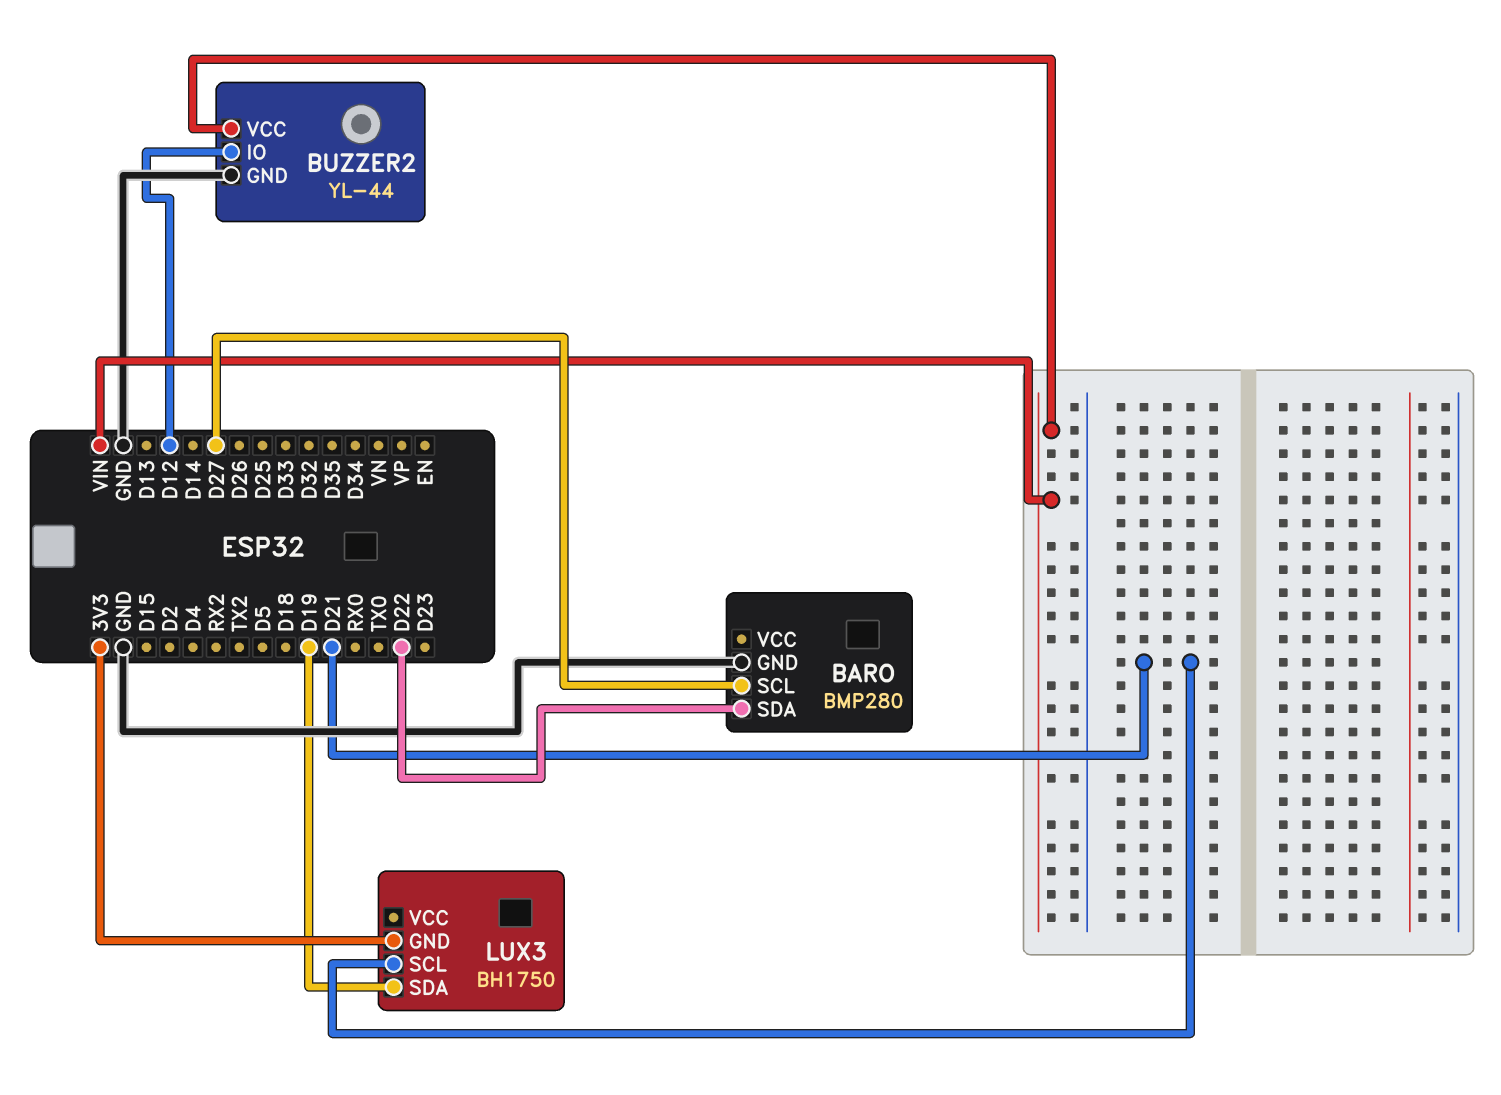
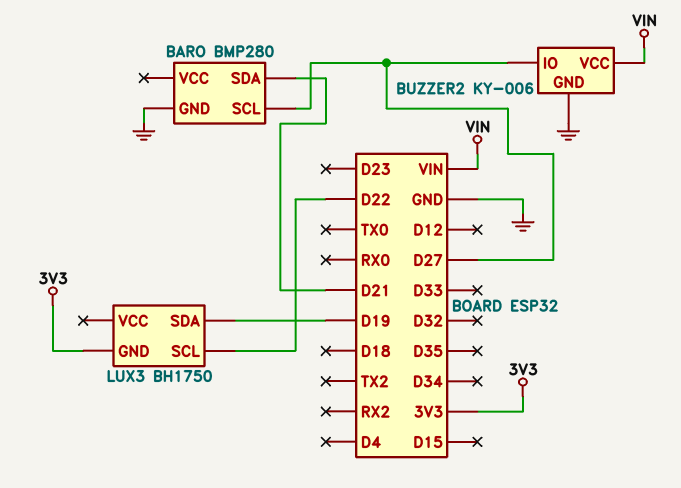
BARO pin SDA: D22 -> D21
BUZZER2: YL-44 -> KY-006
BUZZER2 pin IO: D12 -> D27
LUX3 pin SCL: D21 -> D22

